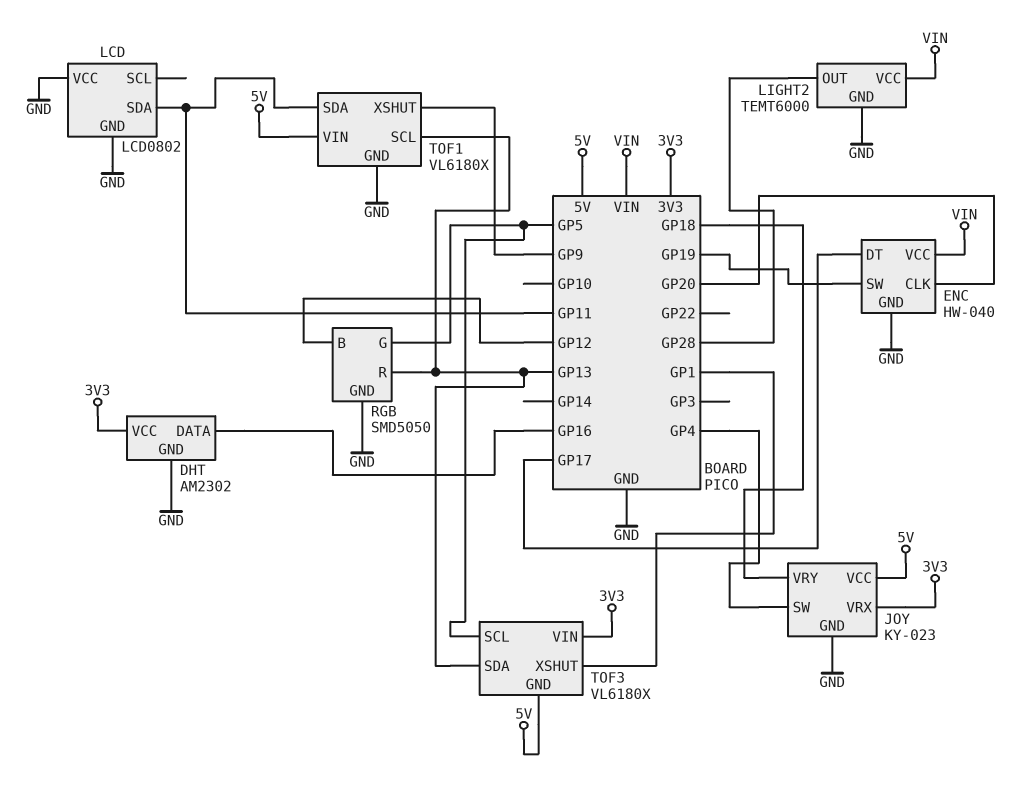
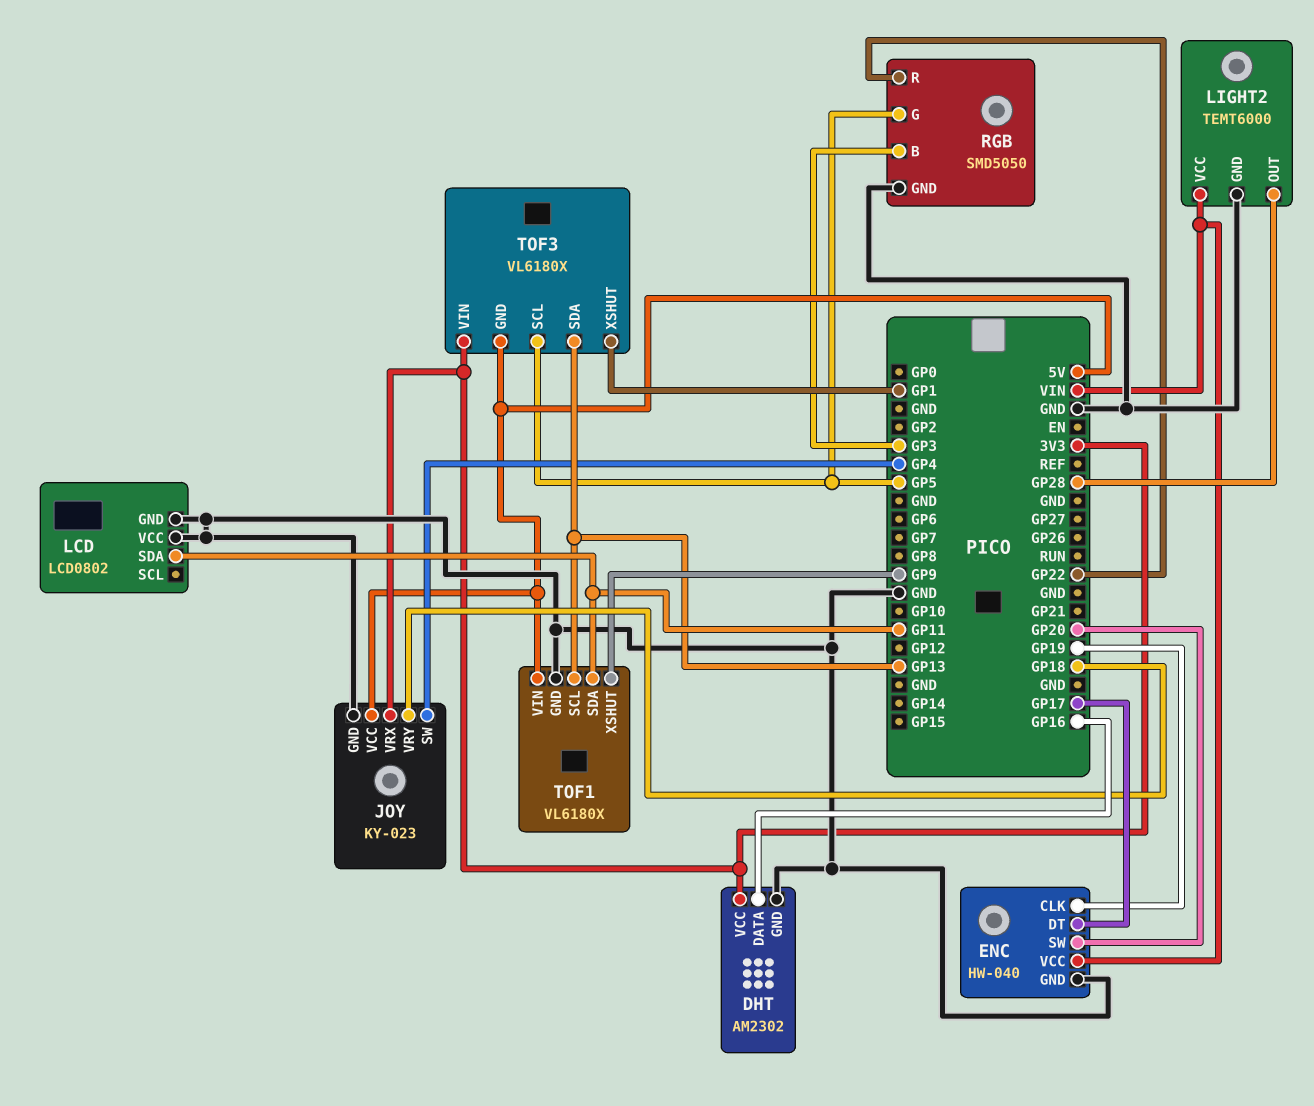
ENC pin CLK: GP20 -> GP19
ENC pin SW: GP19 -> GP20
RGB pin B: GP12 -> GP3
RGB pin R: GP13 -> GP22

